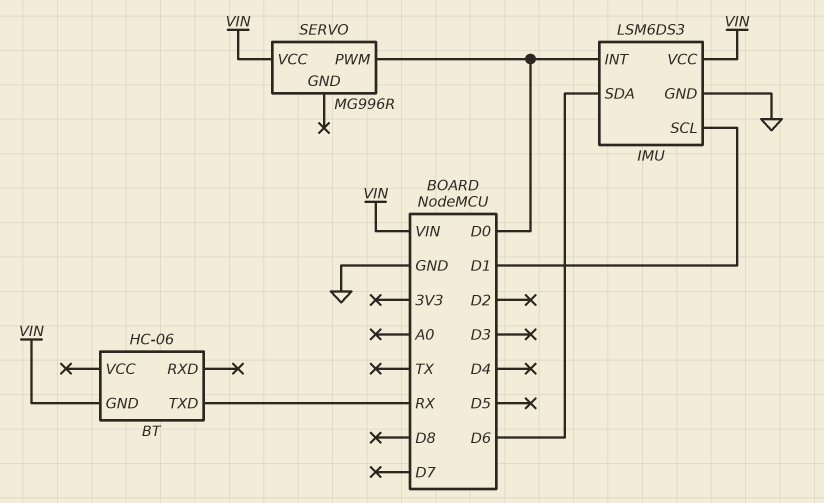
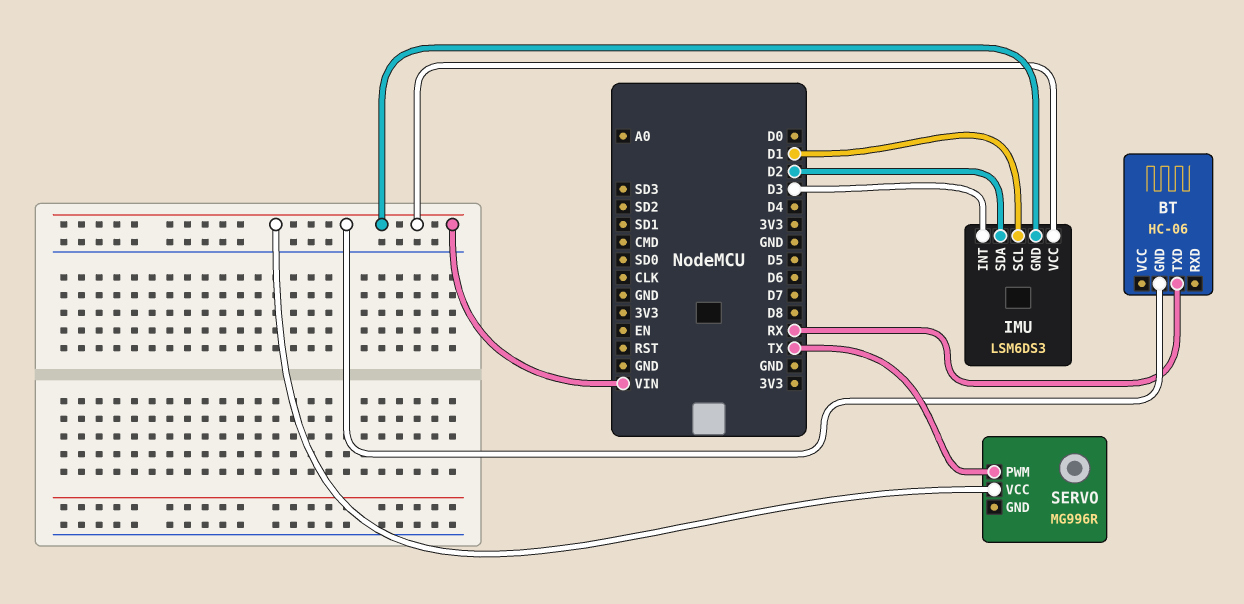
IMU pin GND: GND -> VIN
IMU pin INT: D0 -> D3
IMU pin SDA: D6 -> D2
SERVO pin PWM: D0 -> TX

